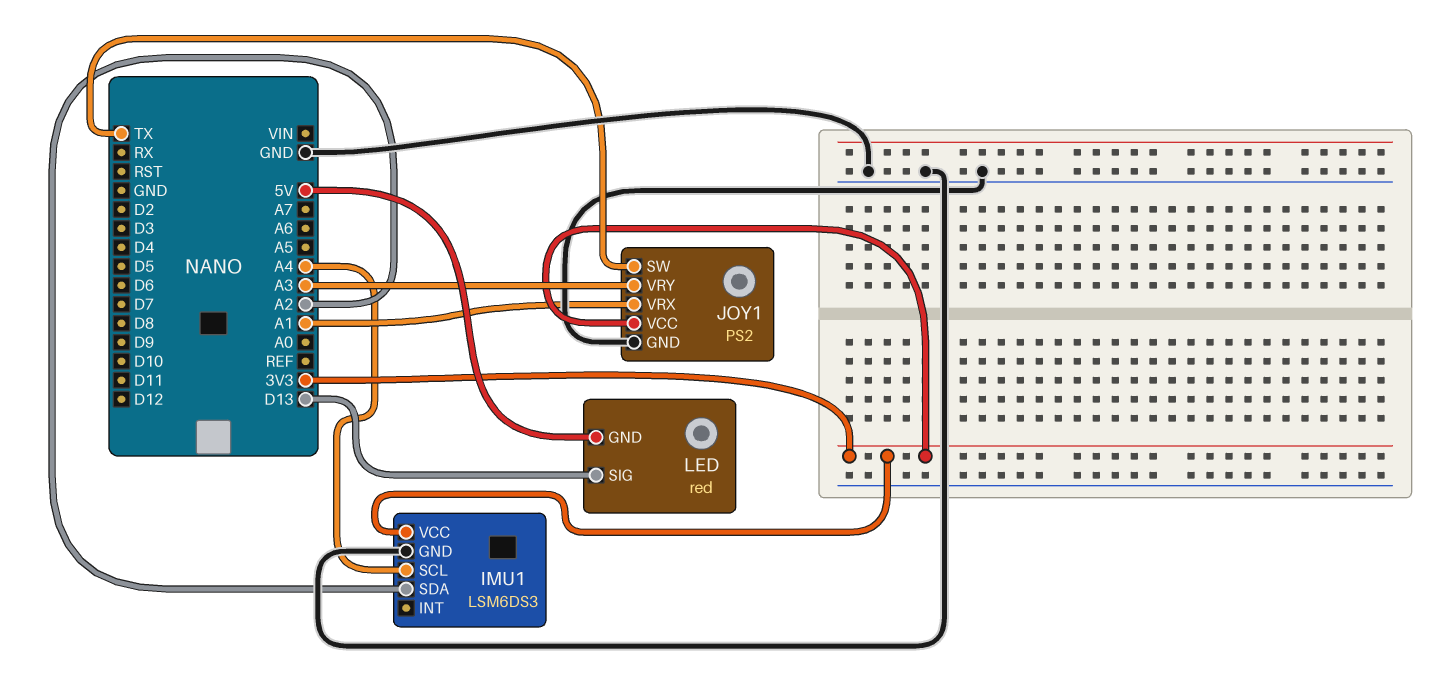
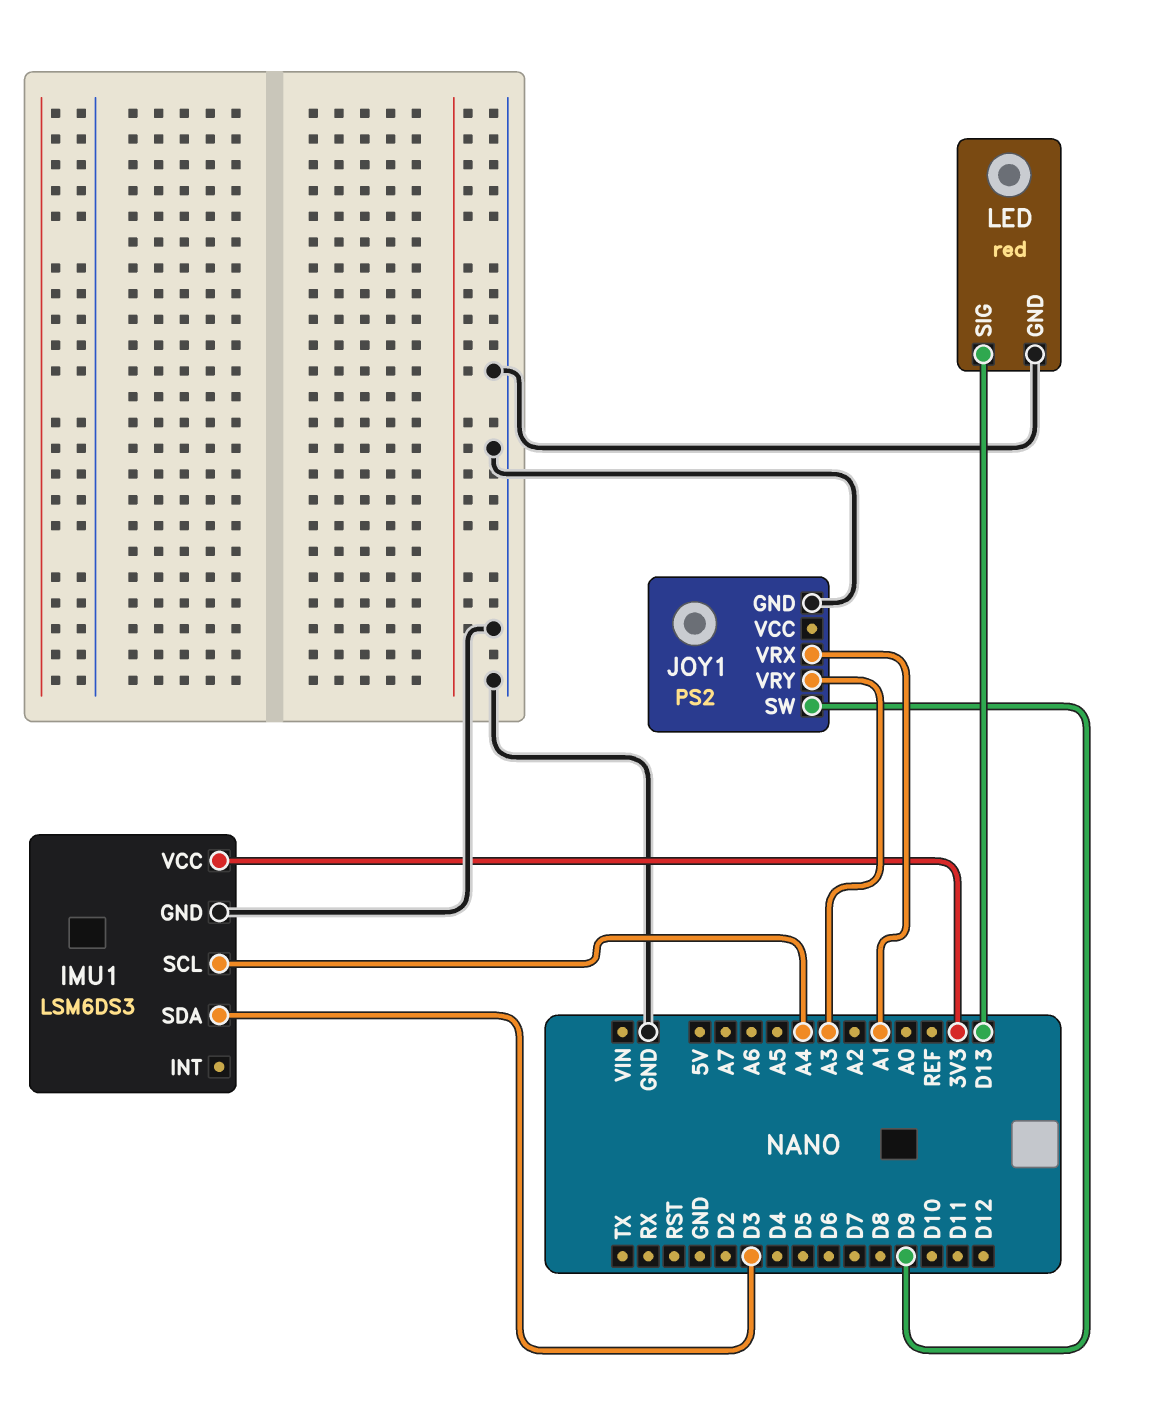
IMU1 pin SDA: A2 -> D3
JOY1 pin SW: TX -> D9
JOY1 pin VCC: 3V3 -> none
LED pin GND: 5V -> GND

